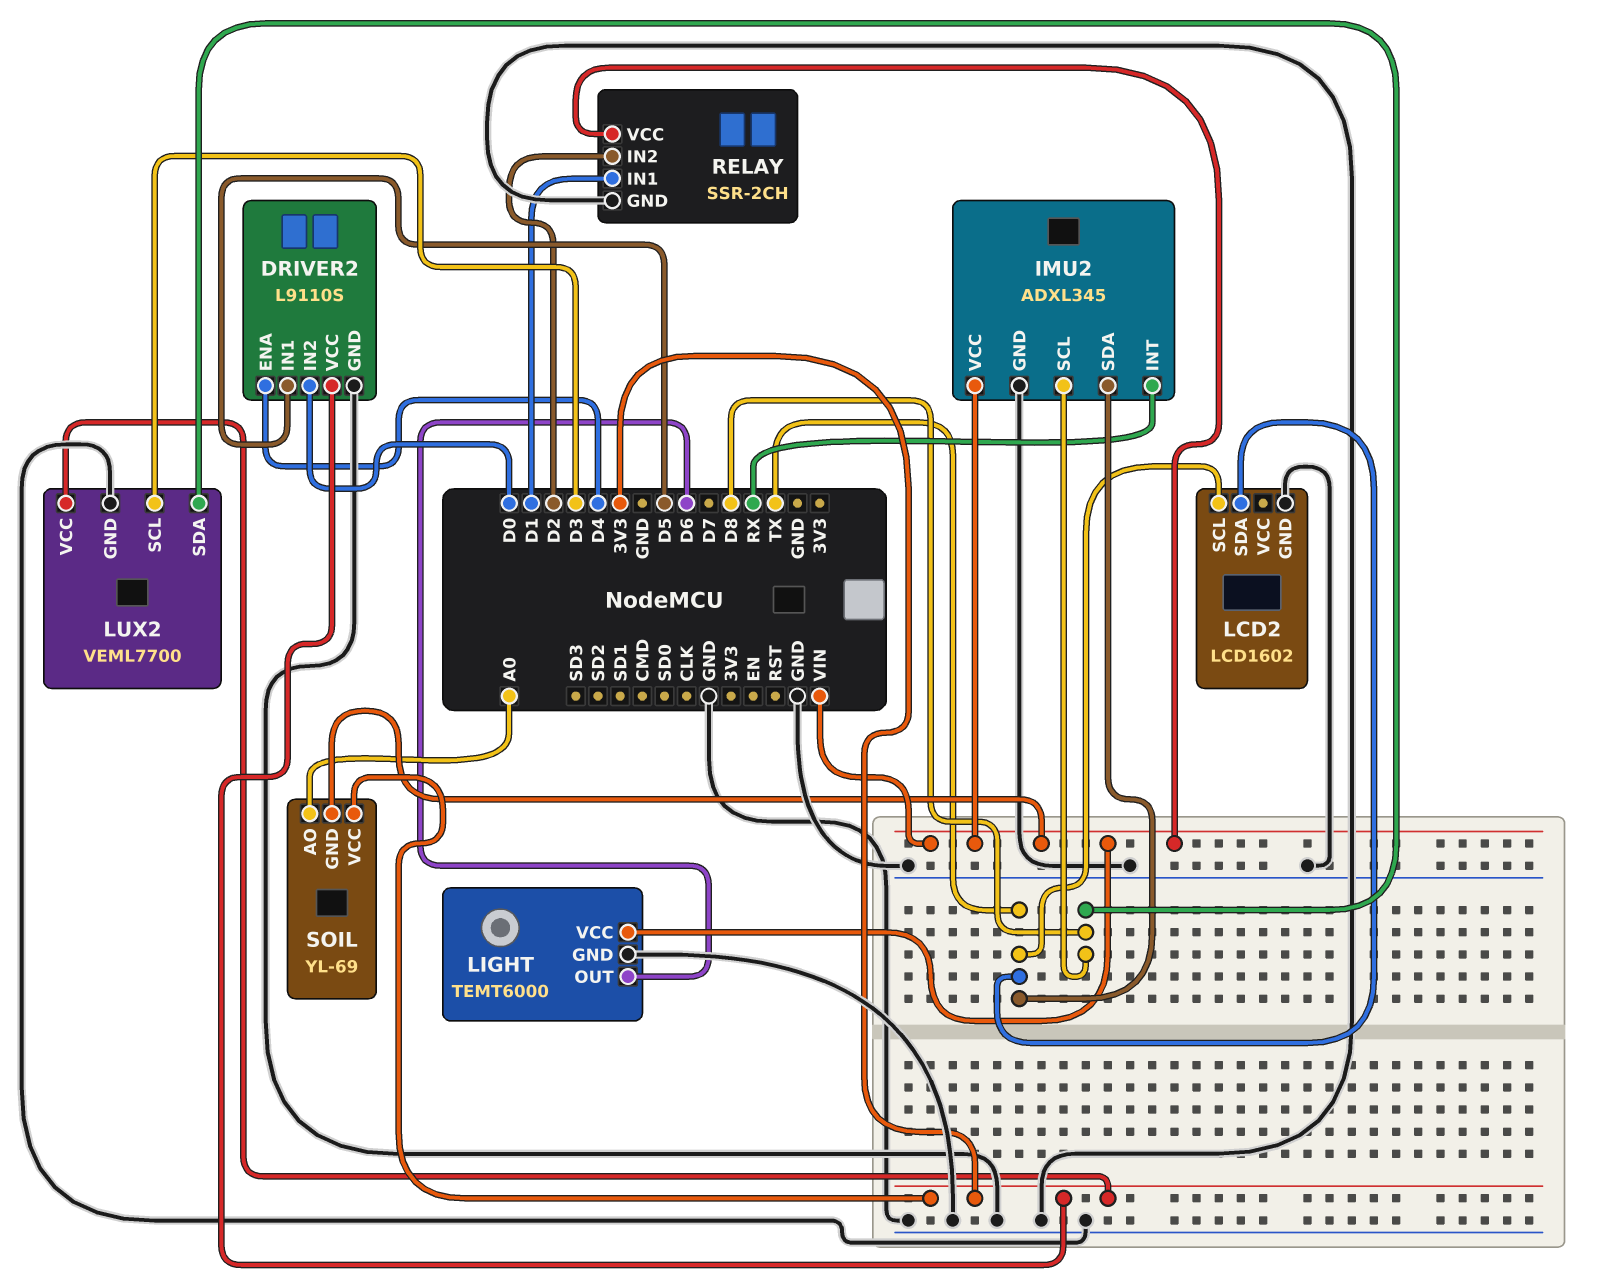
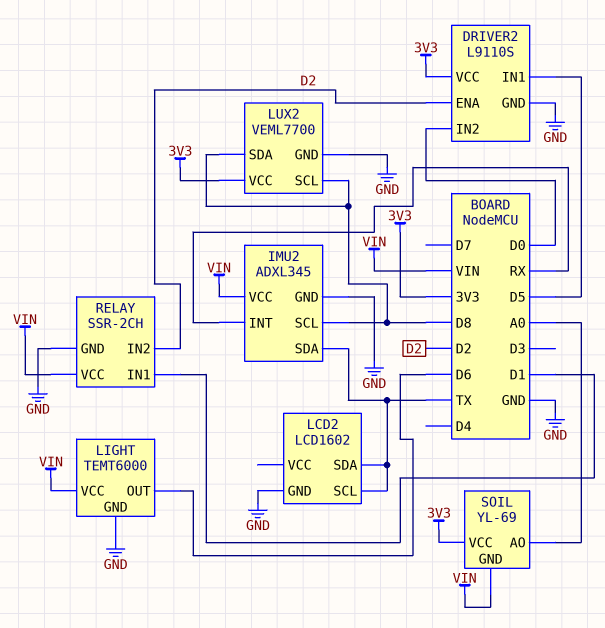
DRIVER2 pin ENA: D4 -> D2
LUX2 pin SCL: D3 -> D8

